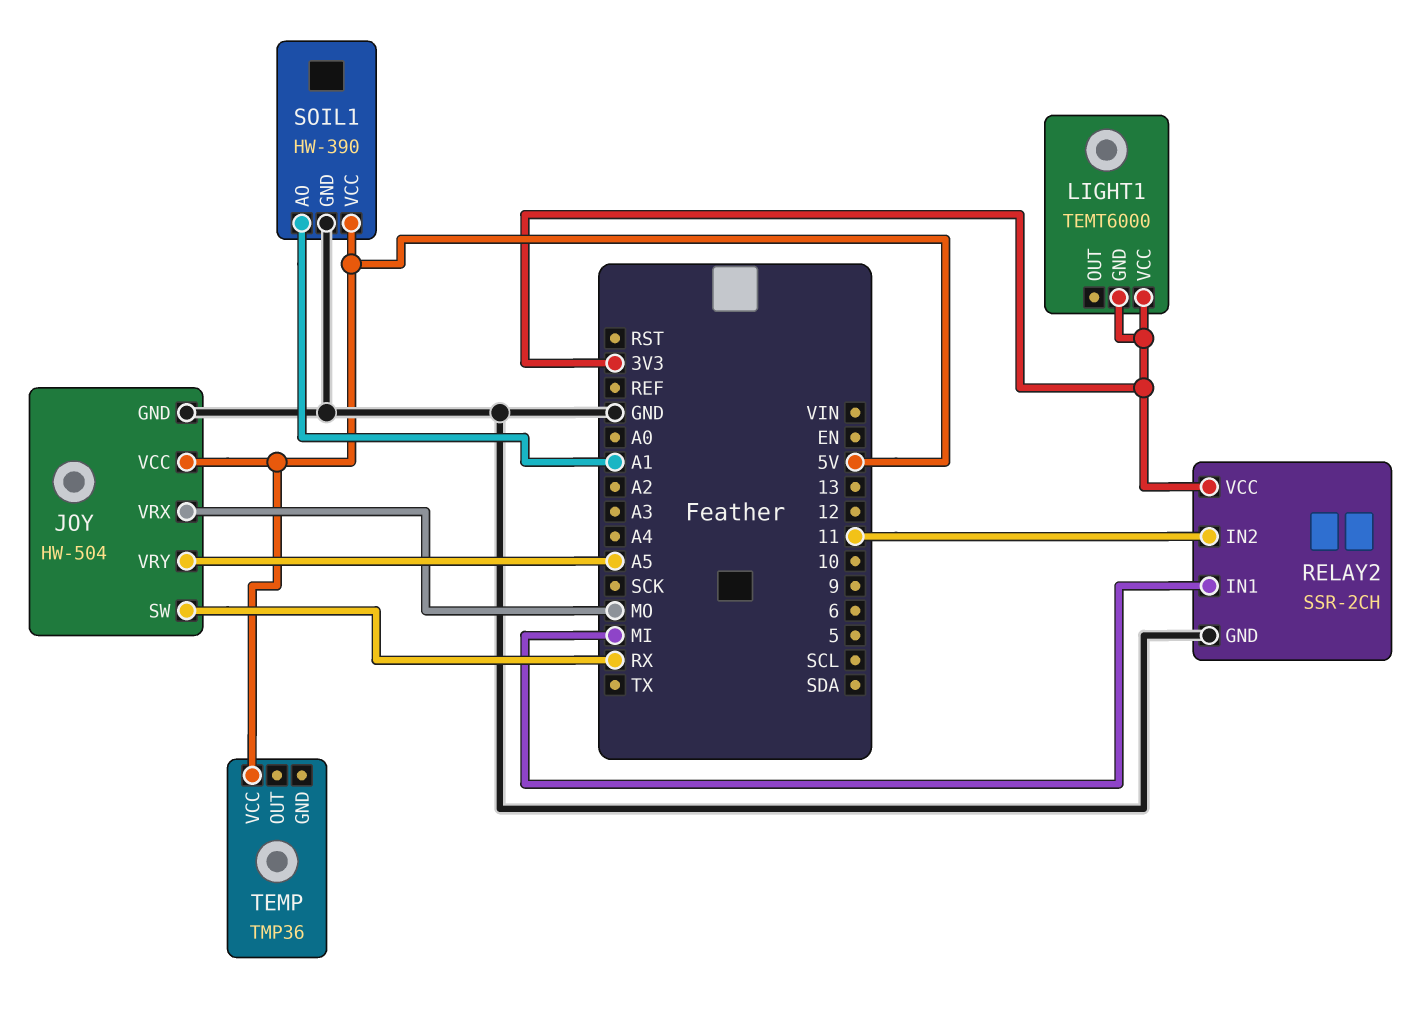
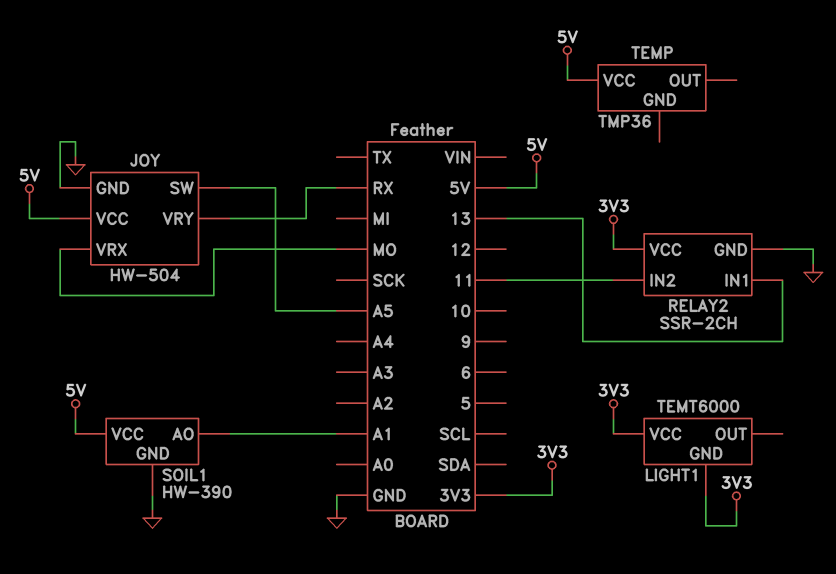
JOY pin SW: RX -> A5
JOY pin VRY: A5 -> RX
RELAY2 pin IN1: MI -> 13

